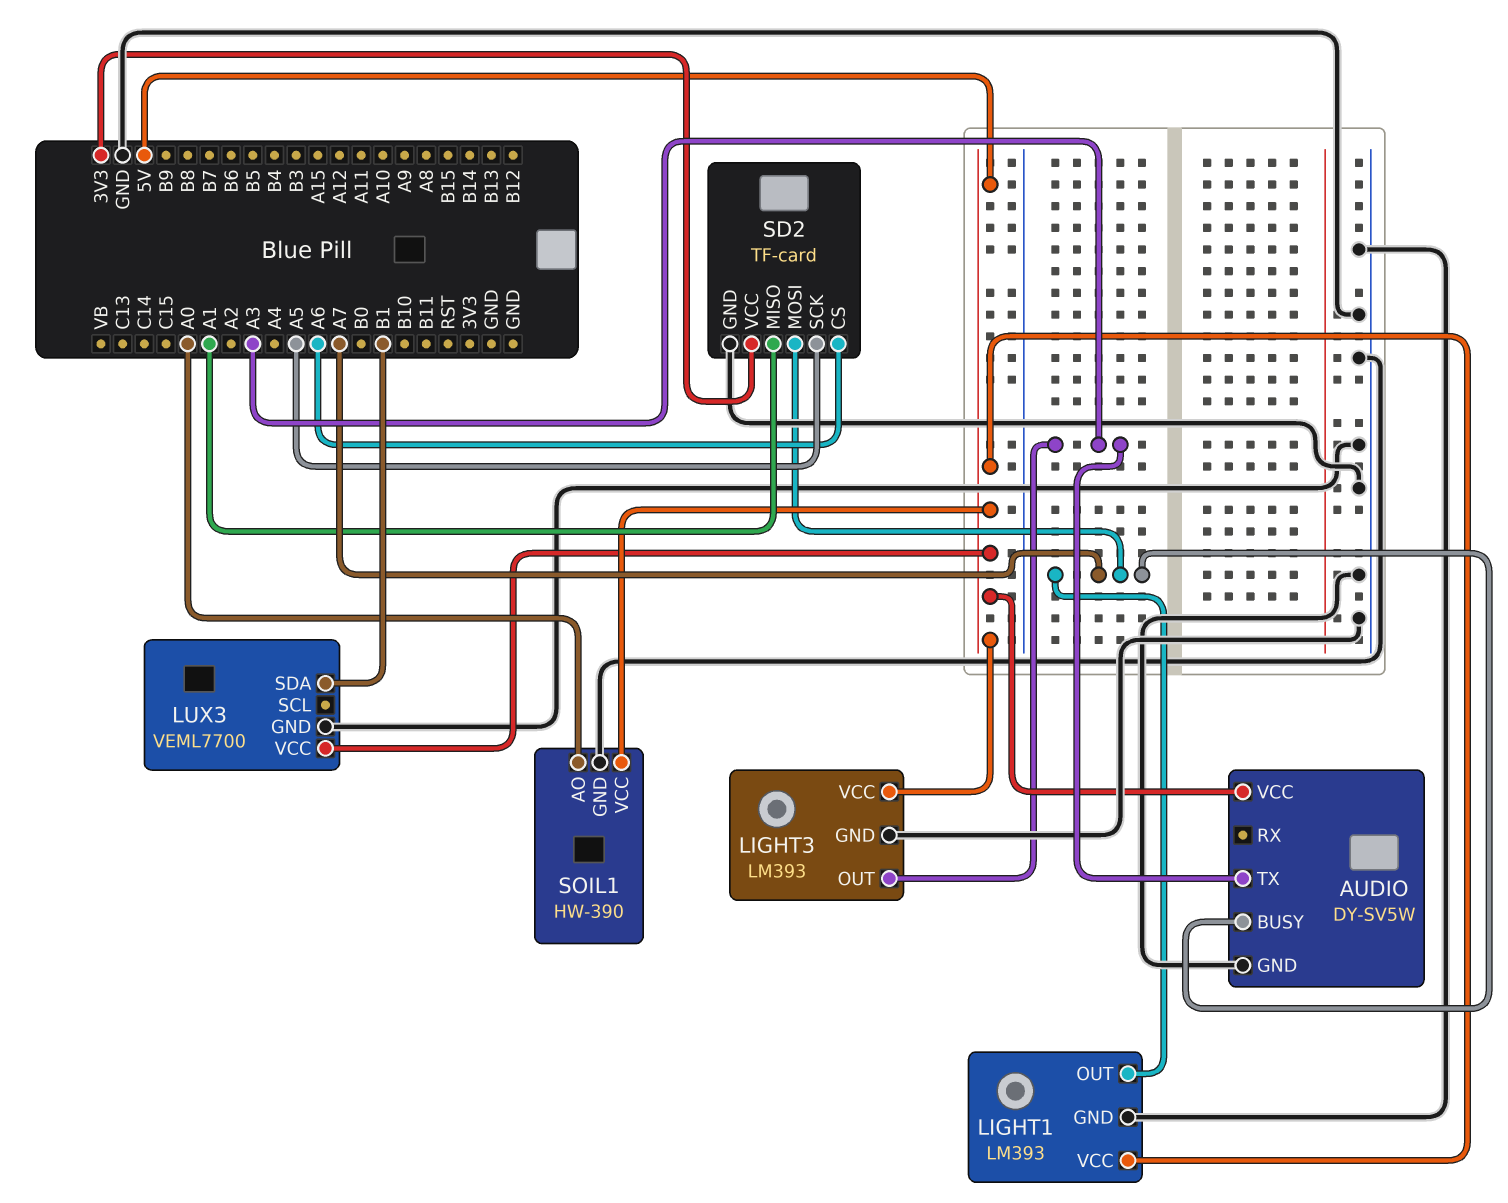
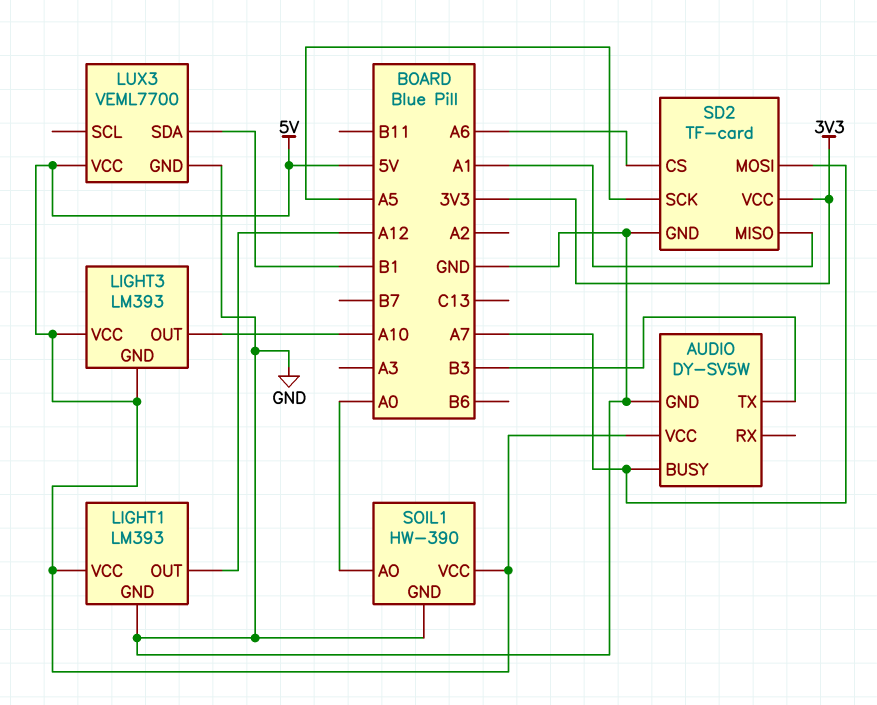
AUDIO pin TX: A3 -> B3
LIGHT1 pin OUT: A7 -> A12
LIGHT3 pin GND: GND -> 5V
LIGHT3 pin OUT: A3 -> A10

